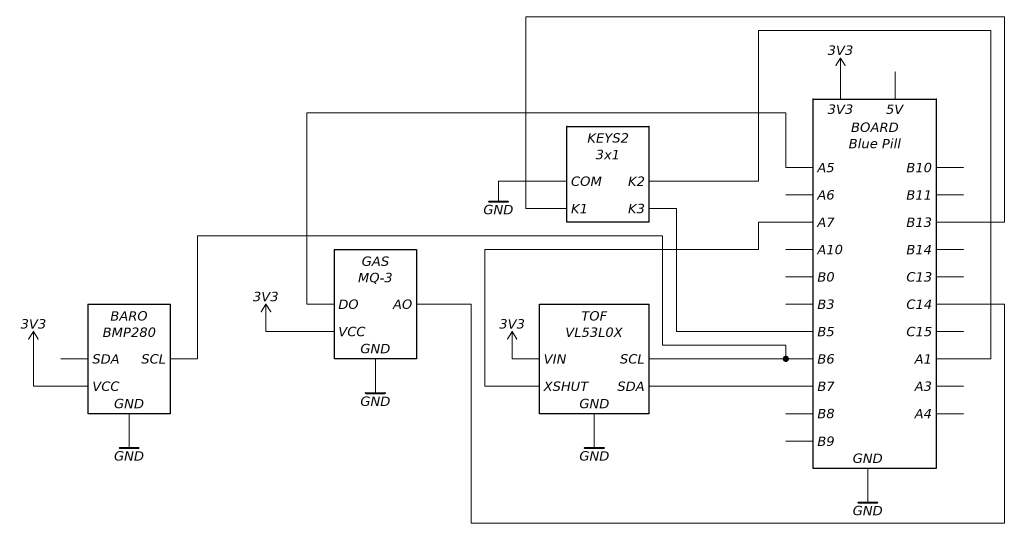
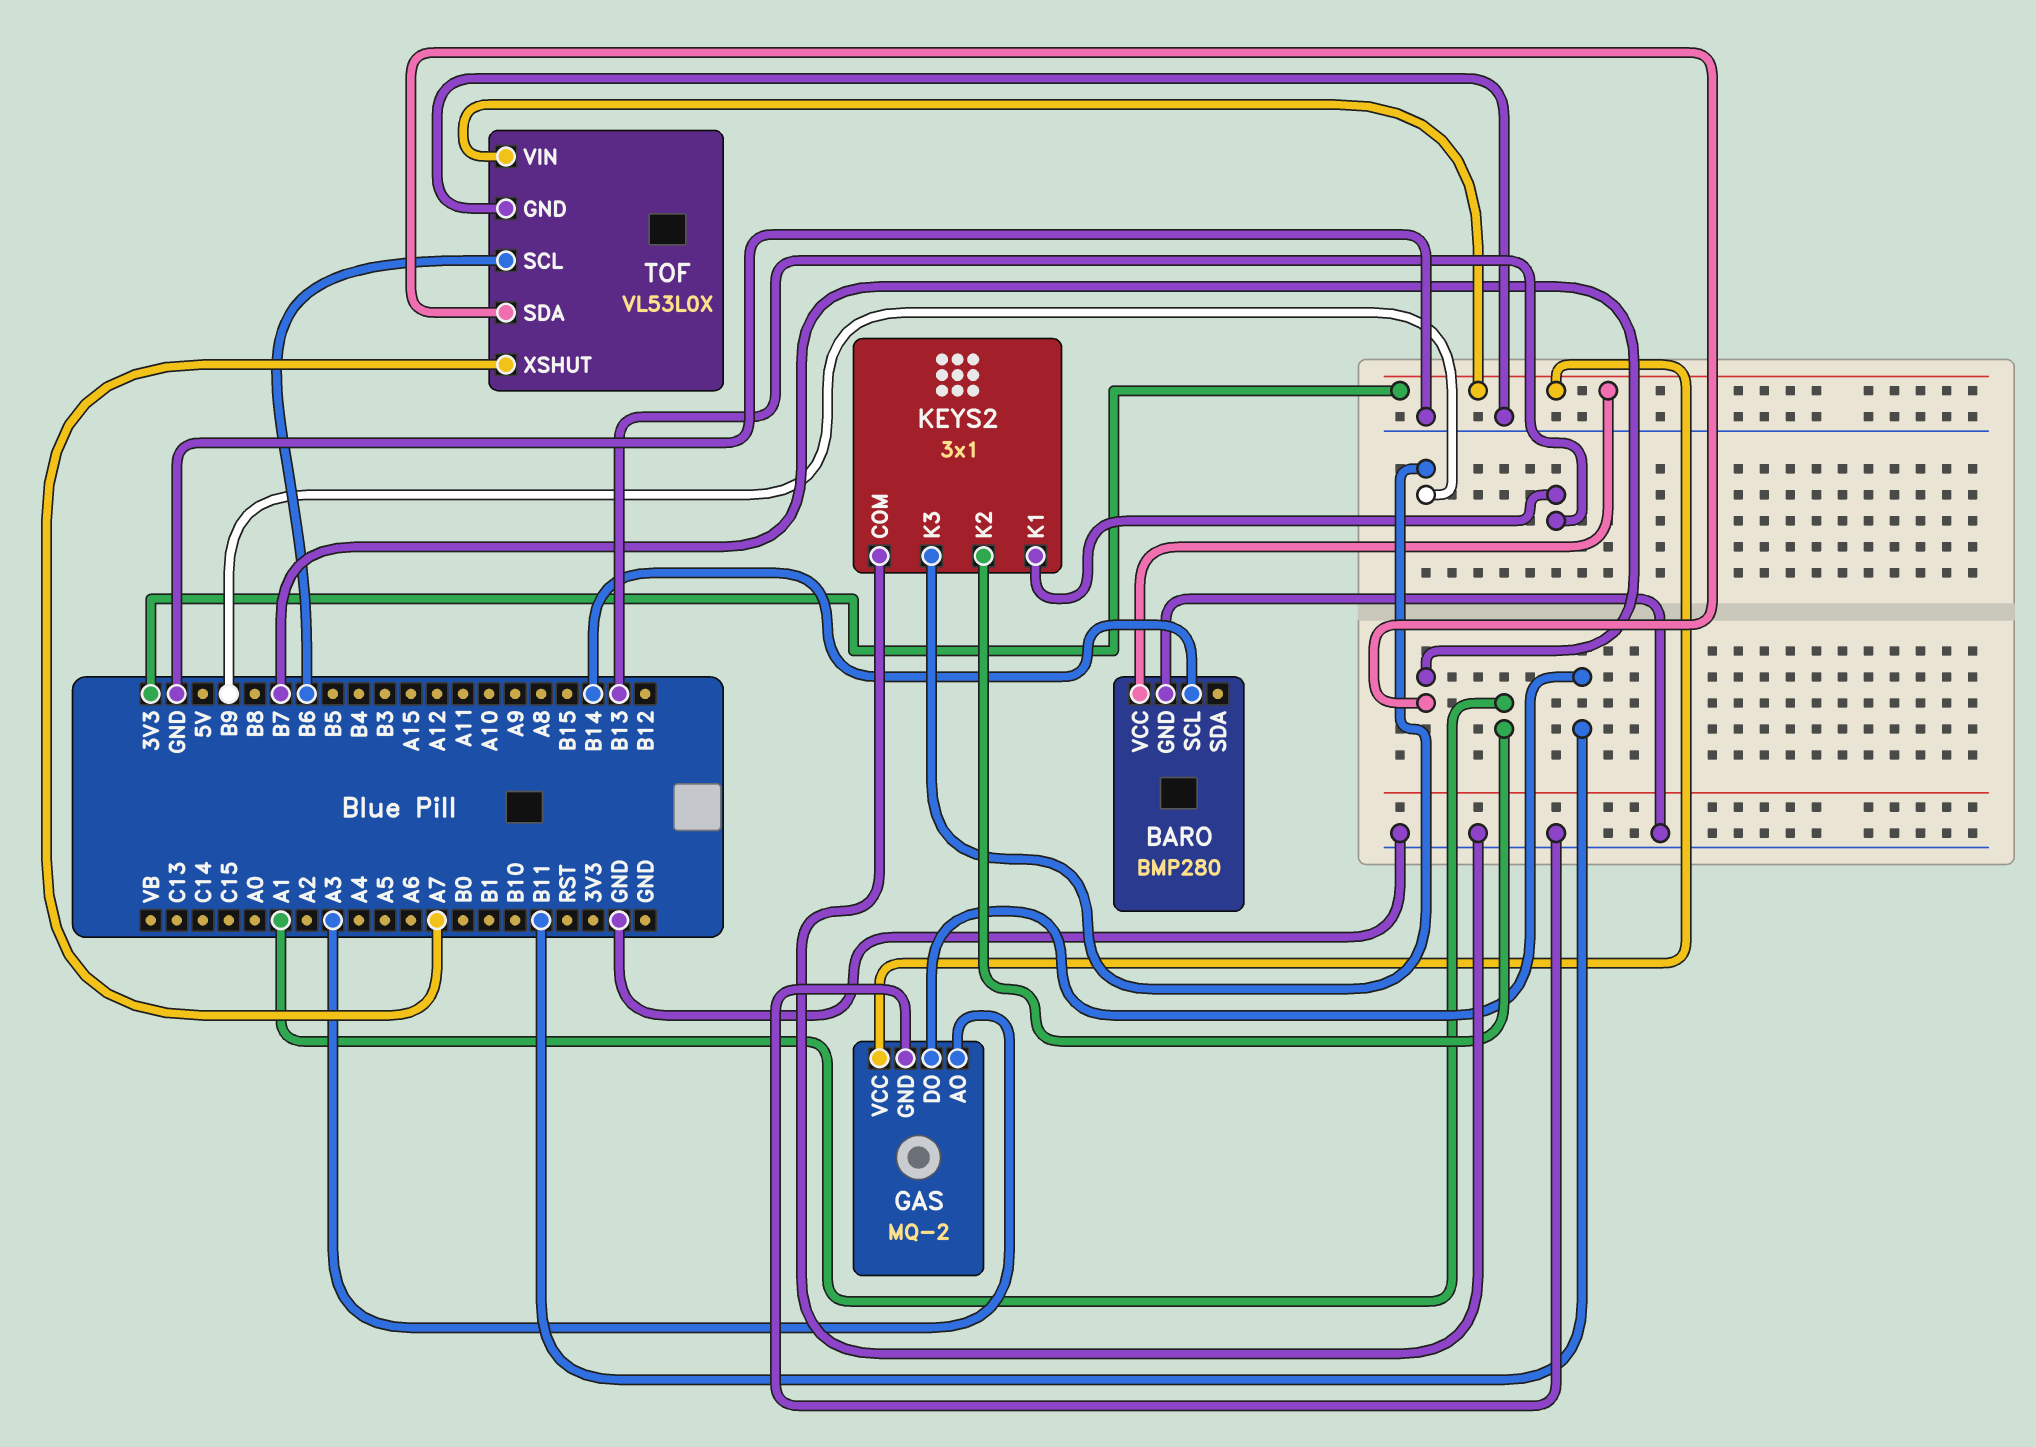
BARO pin SCL: B6 -> B14
GAS: MQ-3 -> MQ-2
GAS pin AO: C14 -> A3
GAS pin DO: A5 -> B11
KEYS2 pin K3: B5 -> B9

